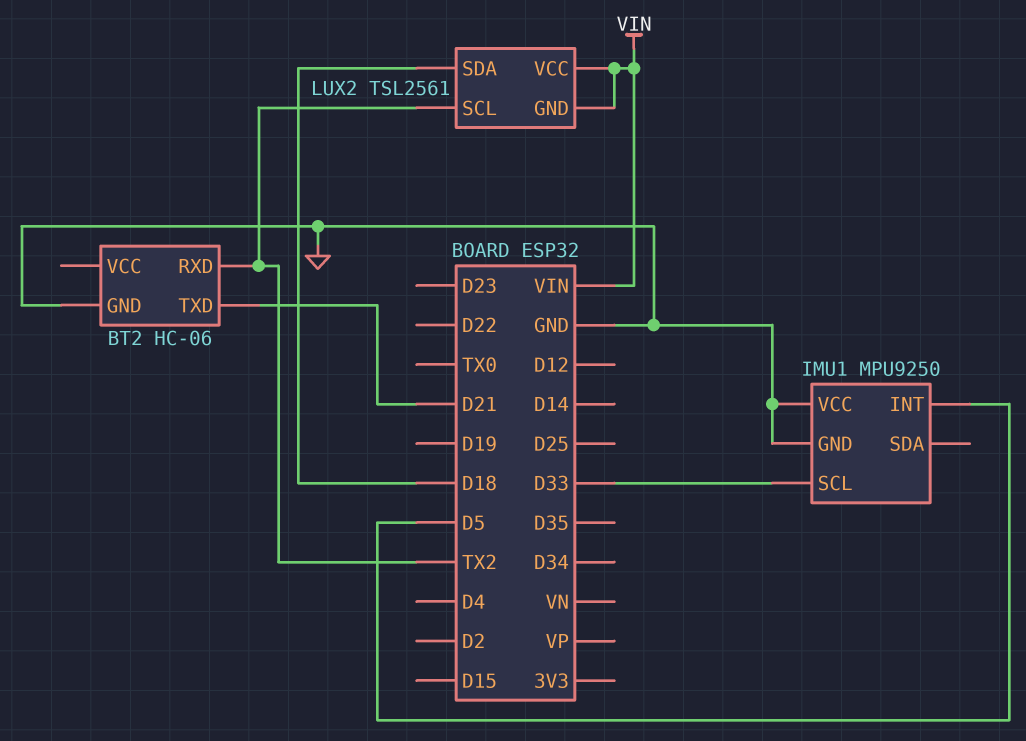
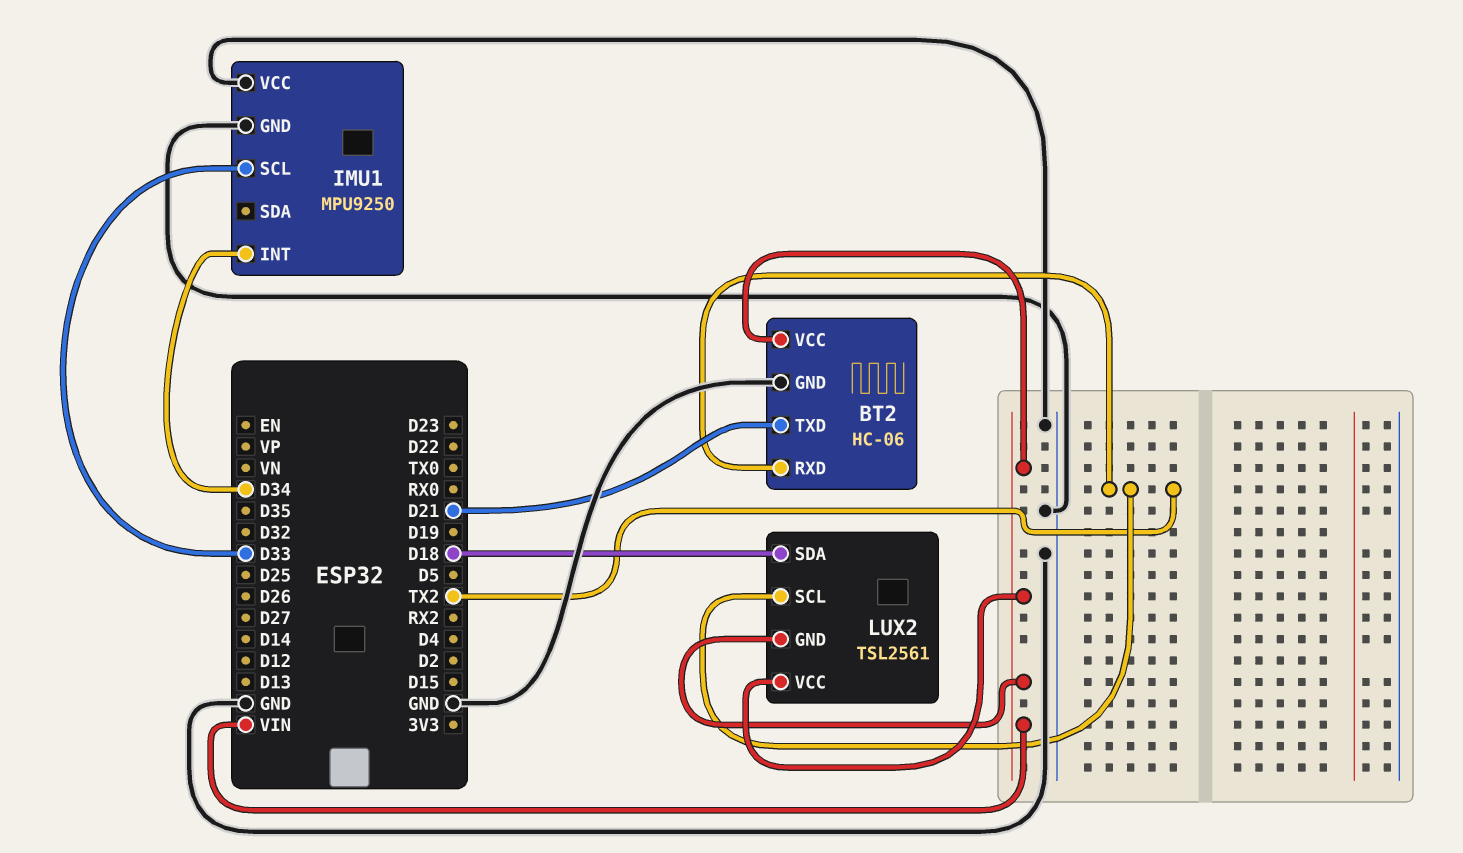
BT2 pin VCC: none -> VIN
IMU1 pin INT: D5 -> D34

